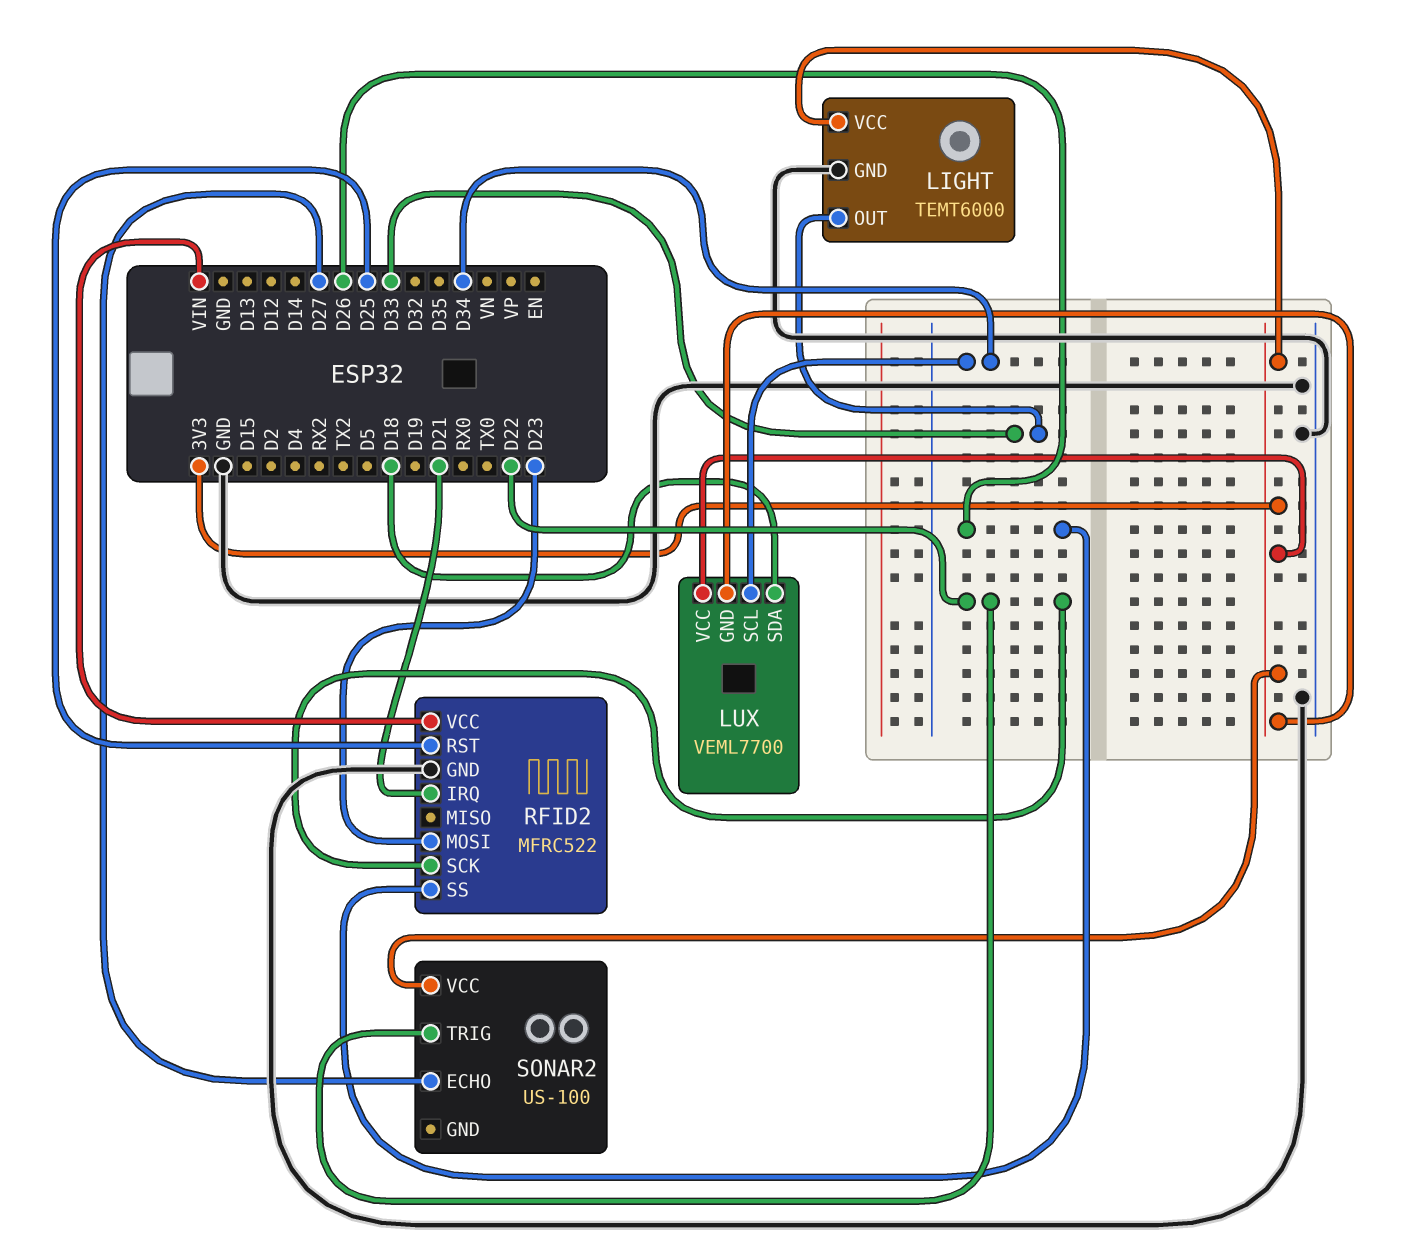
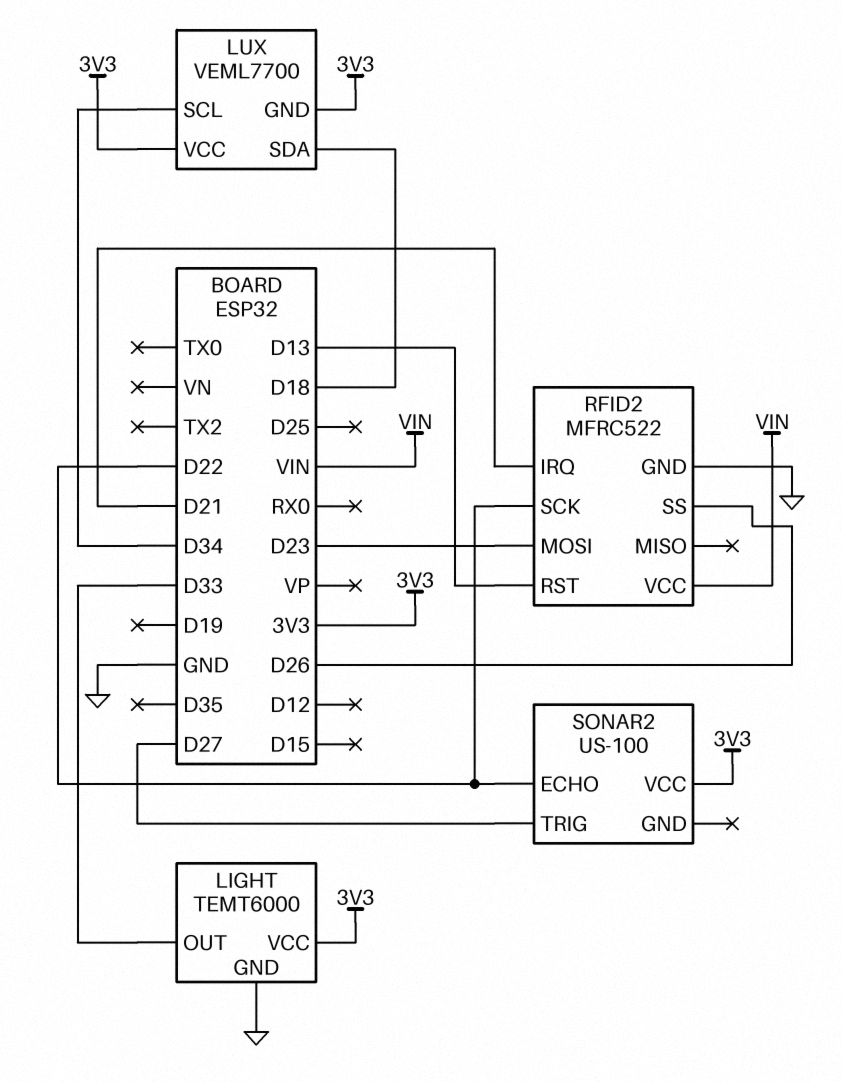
RFID2 pin RST: D25 -> D13
SONAR2 pin ECHO: D27 -> D22
SONAR2 pin TRIG: D22 -> D27

